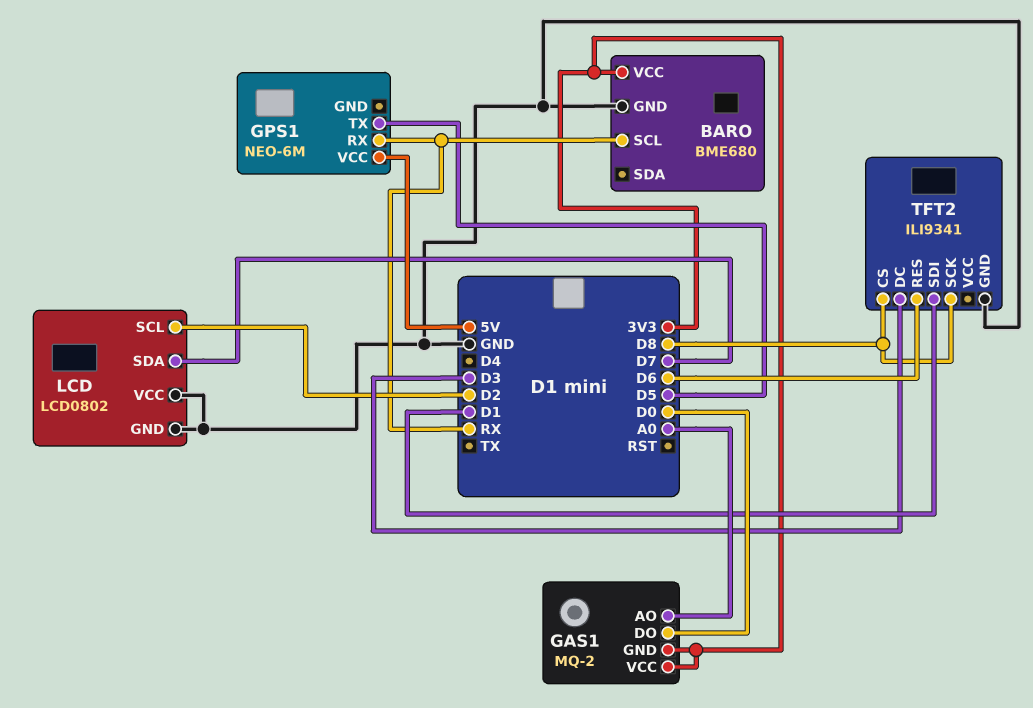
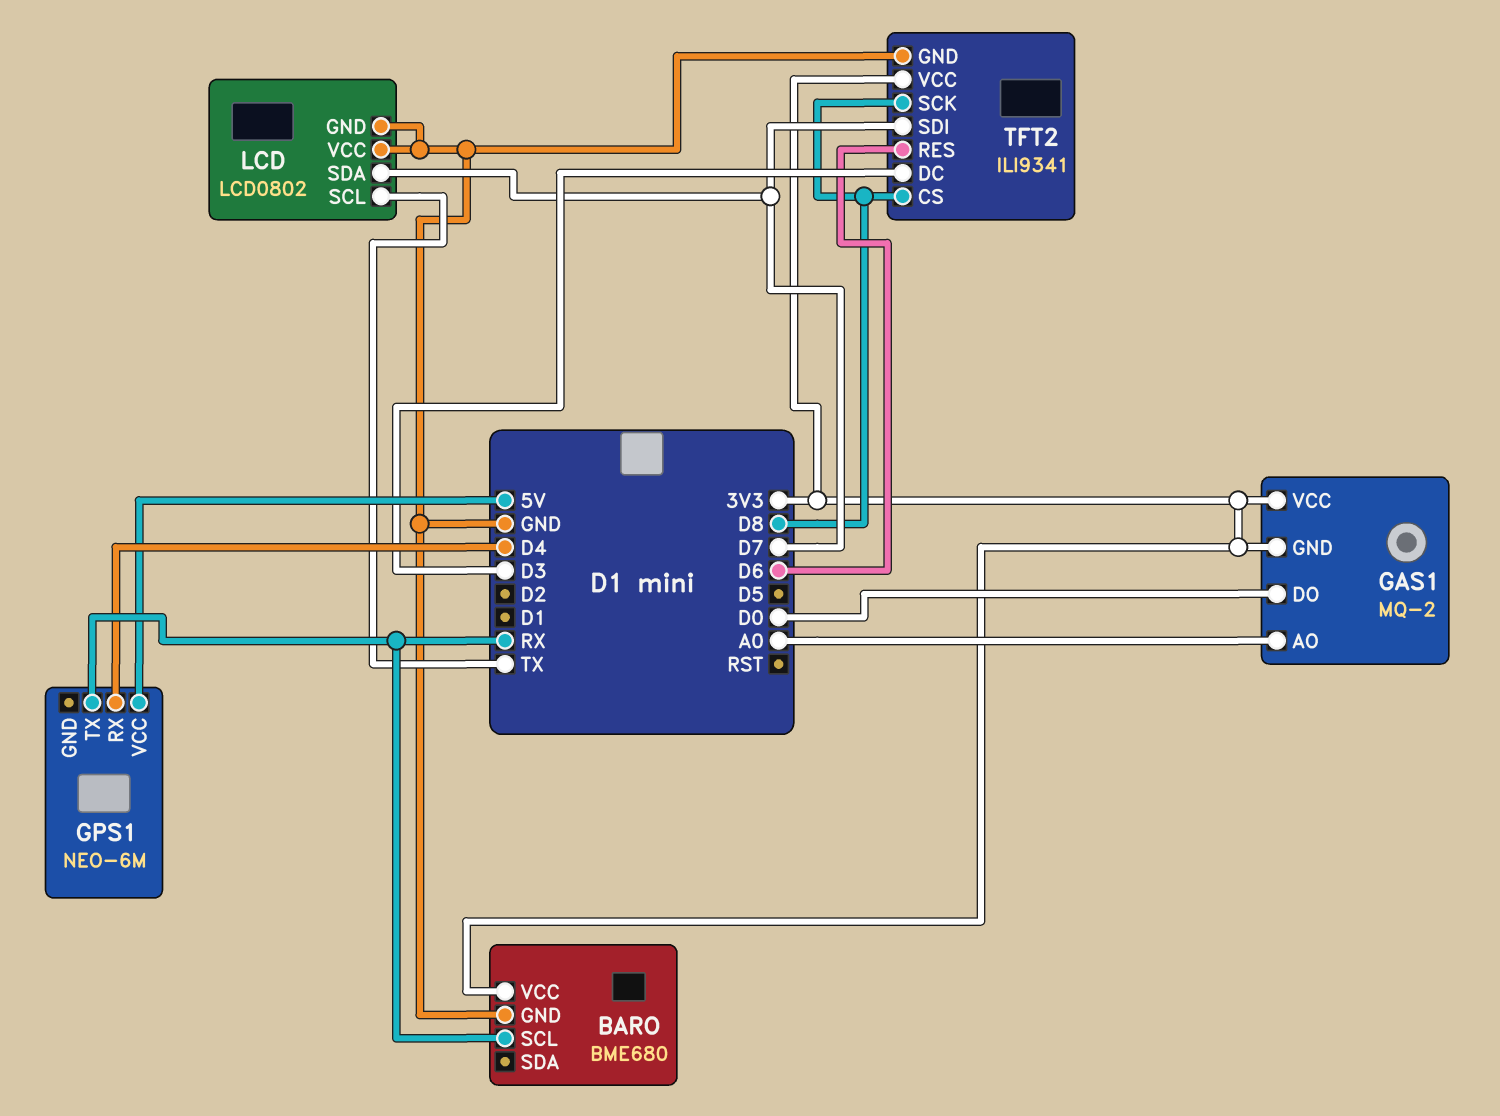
GPS1 pin RX: RX -> D4
GPS1 pin TX: D5 -> RX
LCD pin SCL: D2 -> TX
TFT2 pin SDI: D1 -> D7
TFT2 pin VCC: none -> 3V3

